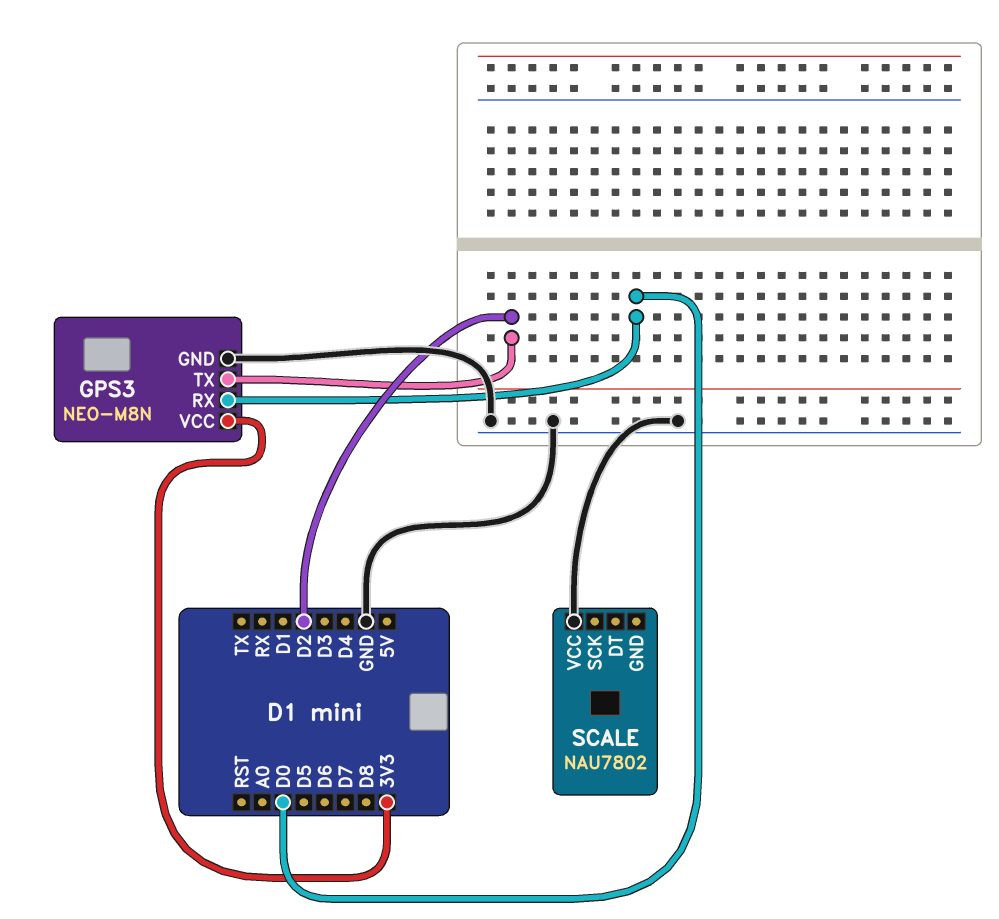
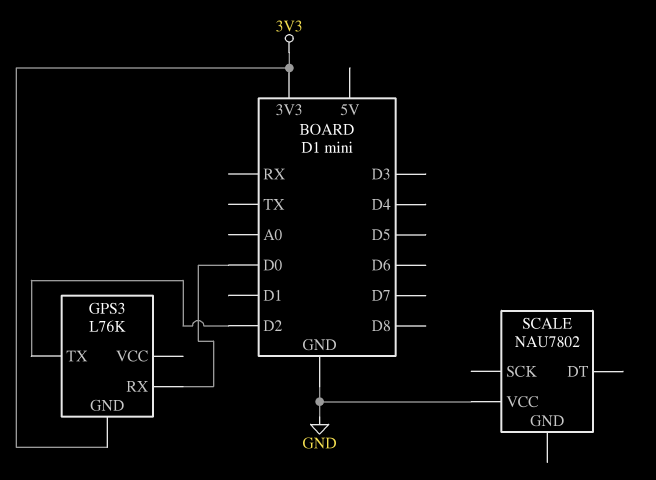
GPS3: NEO-M8N -> L76K
GPS3 pin GND: GND -> 3V3
GPS3 pin VCC: 3V3 -> none

